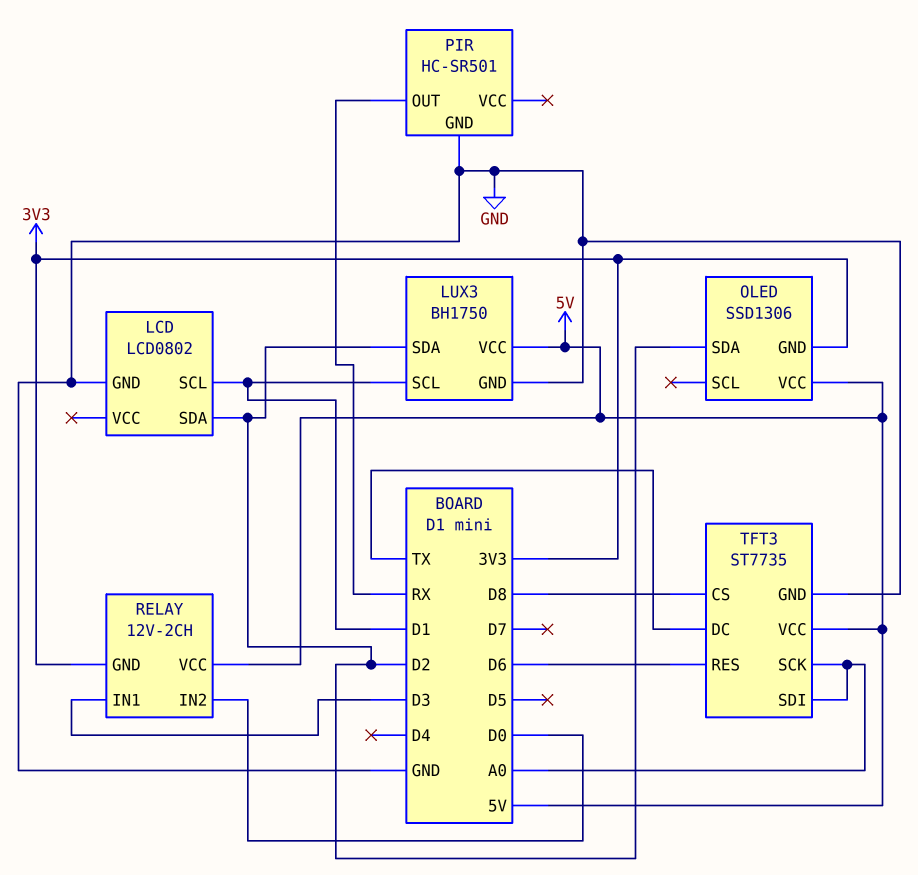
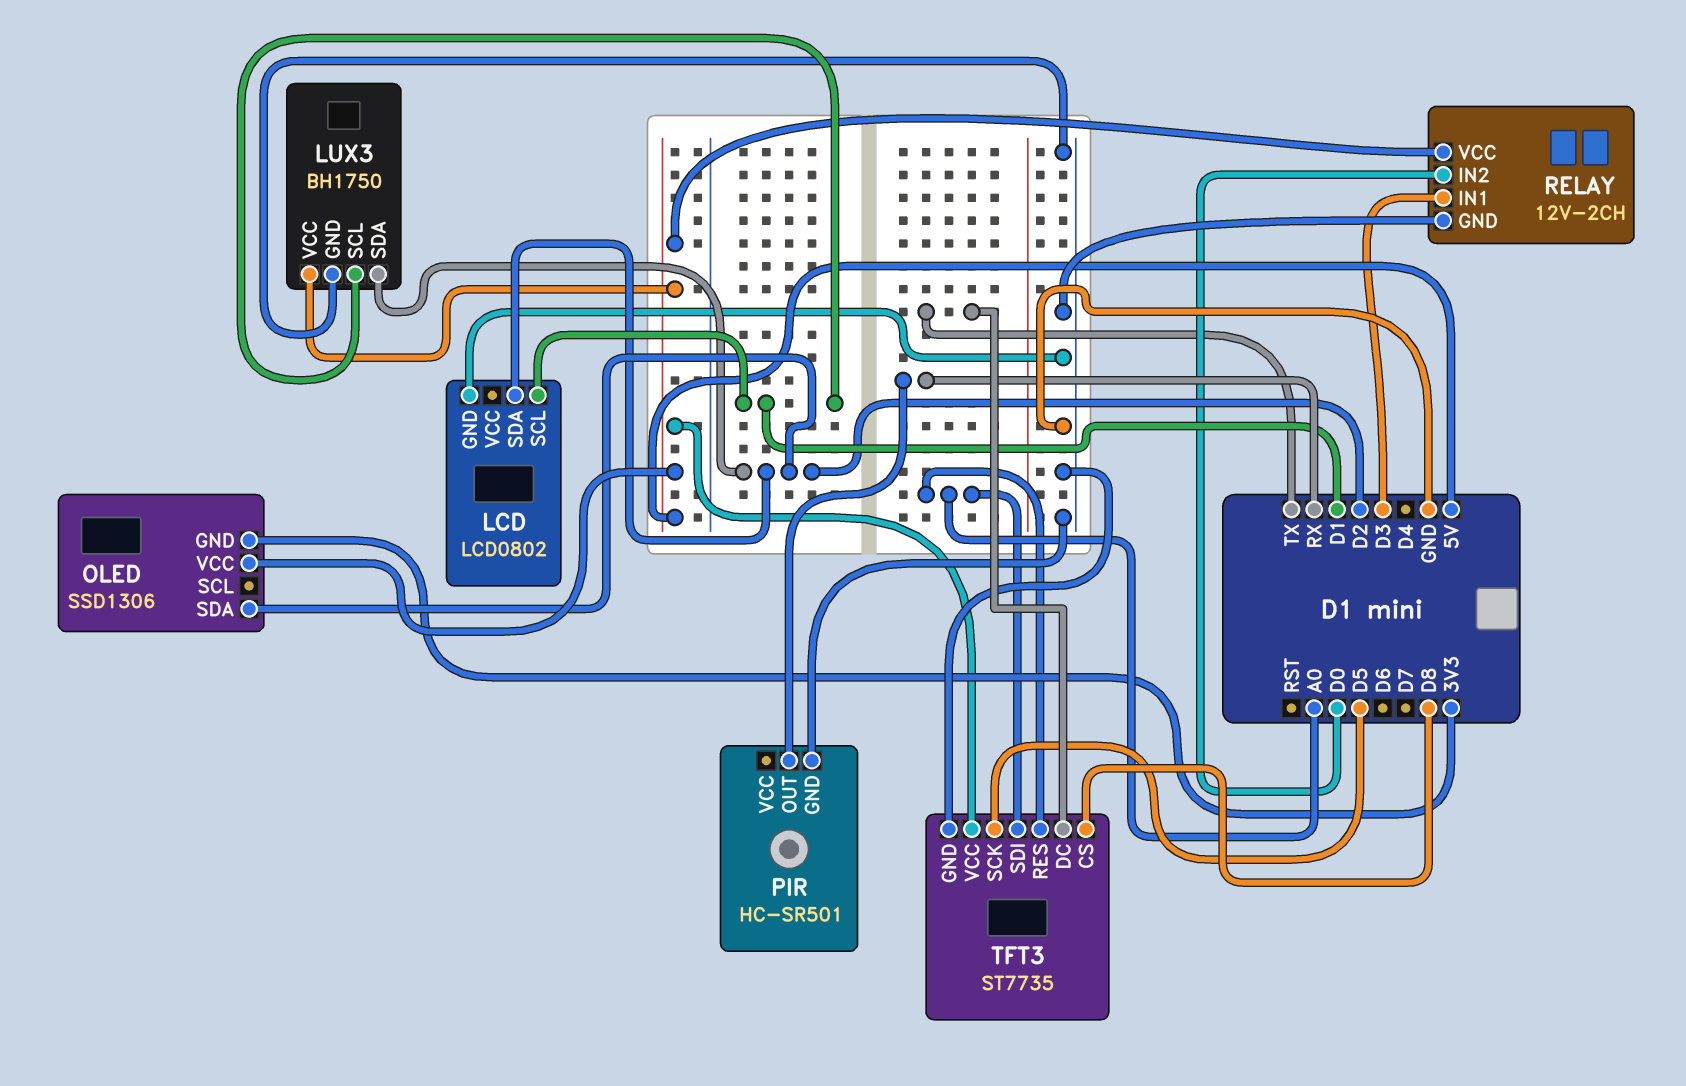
RELAY pin GND: 3V3 -> GND
TFT3 pin RES: D6 -> A0
TFT3 pin SCK: A0 -> D5

